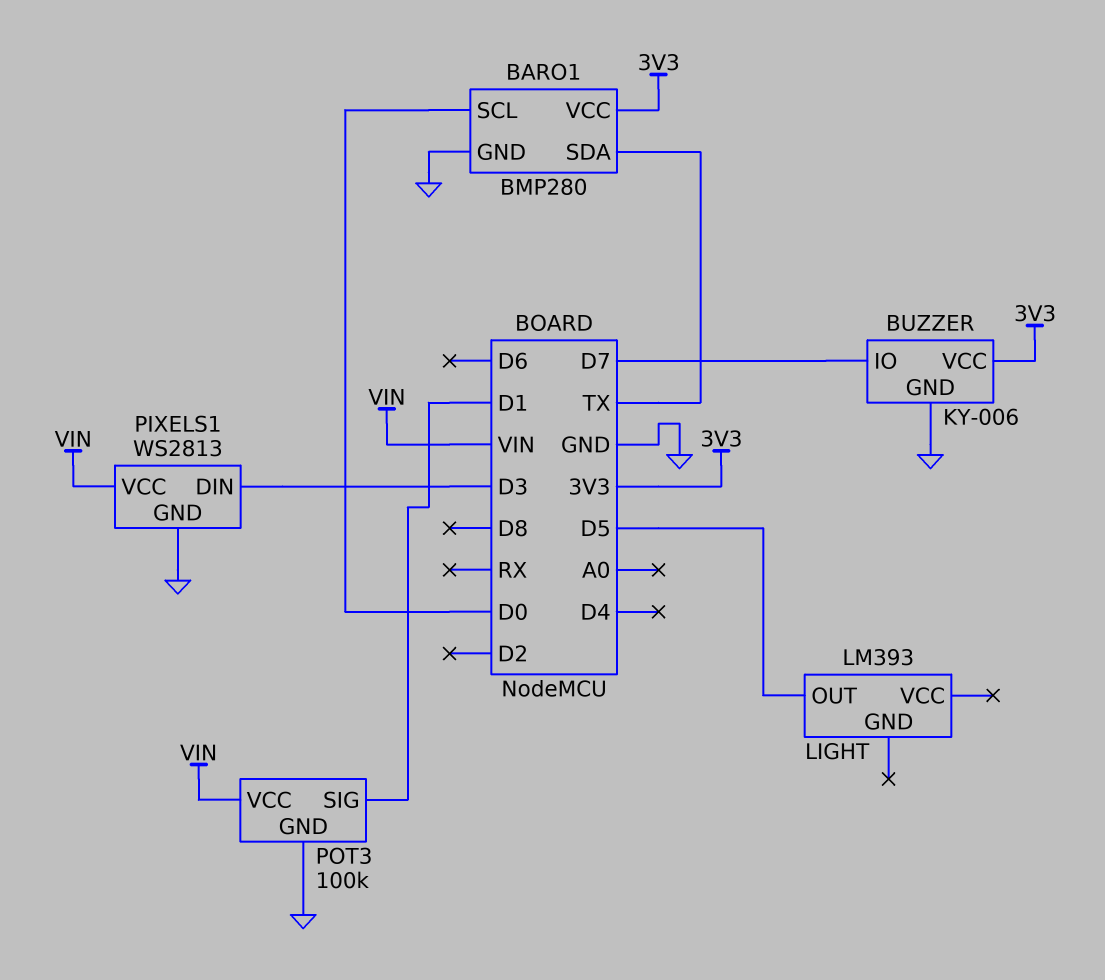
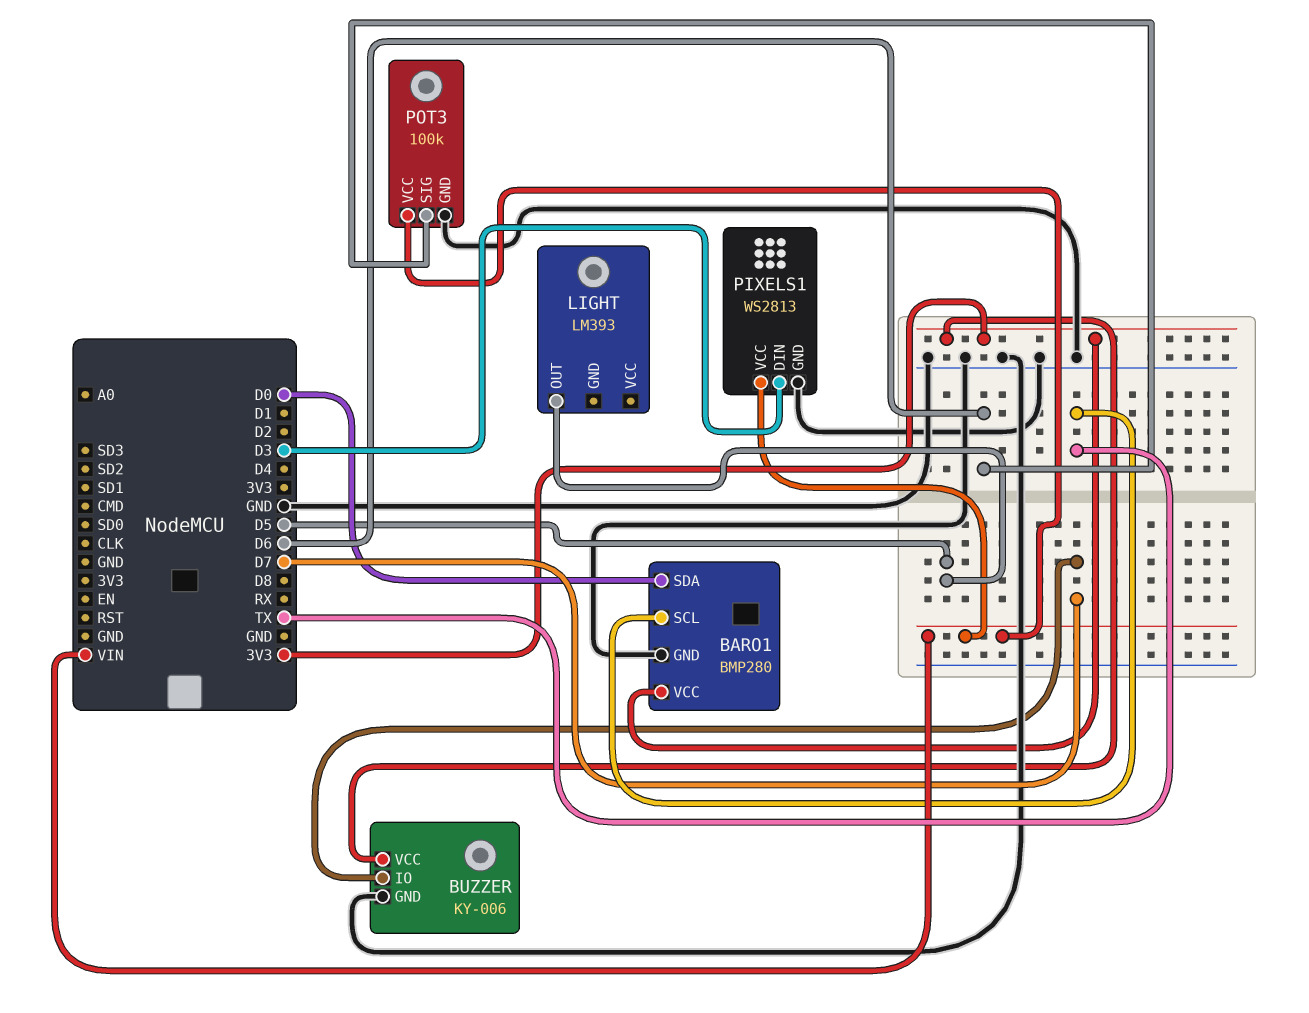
BARO1 pin SCL: D0 -> TX
BARO1 pin SDA: TX -> D0
POT3 pin SIG: D1 -> D6

